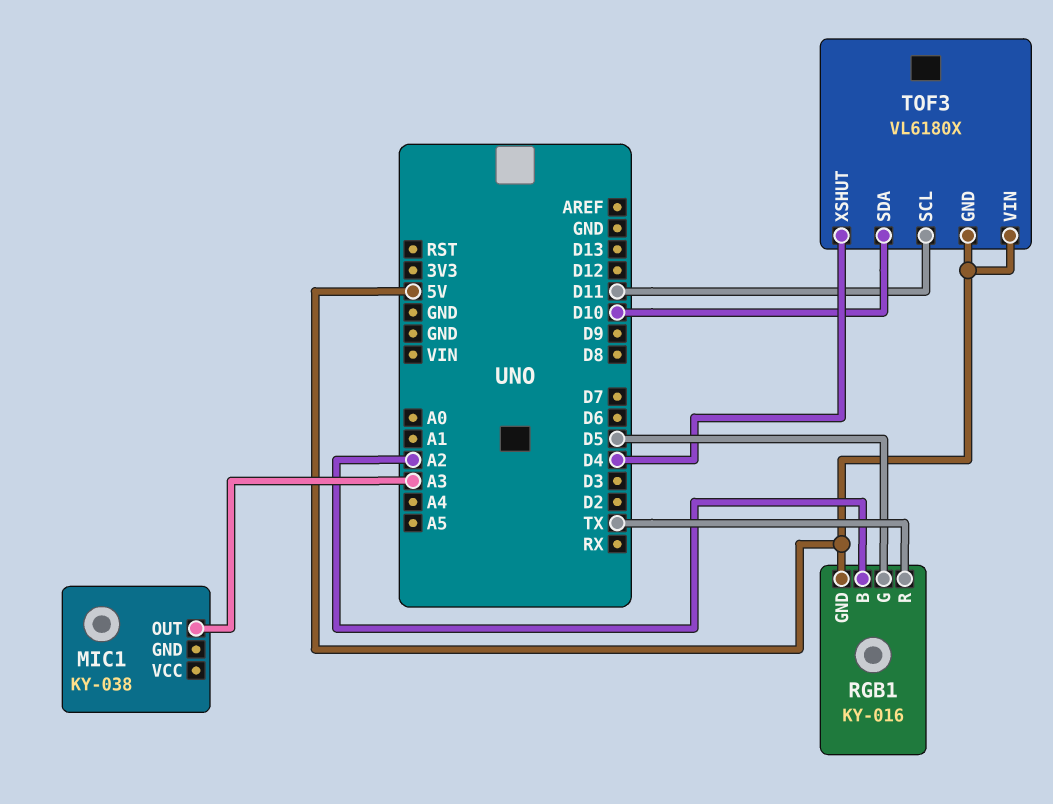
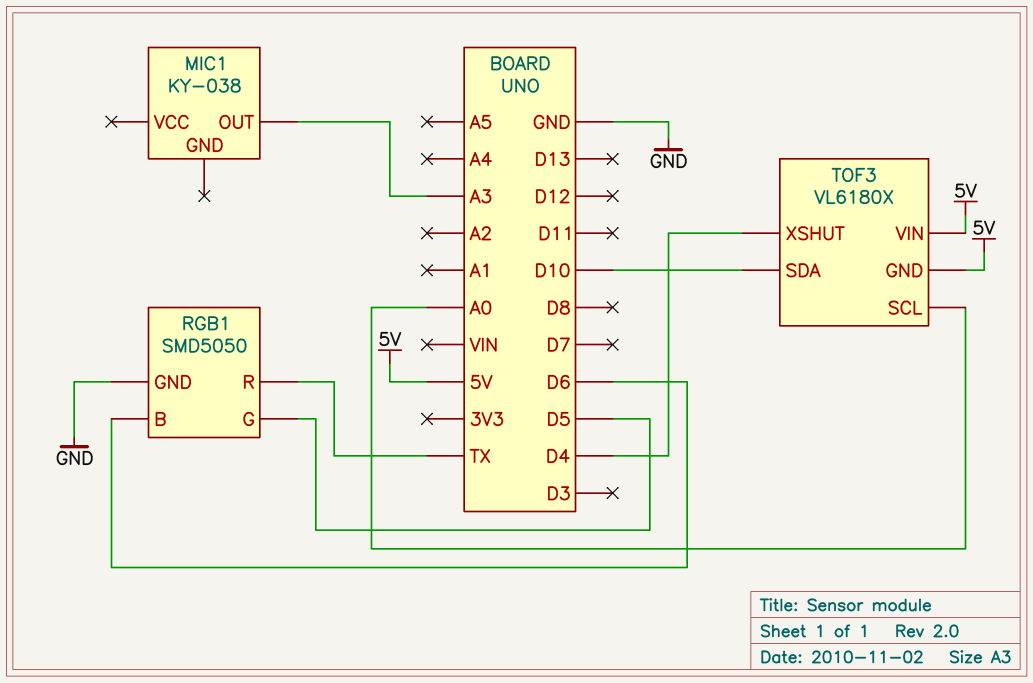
RGB1: KY-016 -> SMD5050
RGB1 pin B: A2 -> D6
RGB1 pin GND: 5V -> GND
TOF3 pin SCL: D11 -> A0

